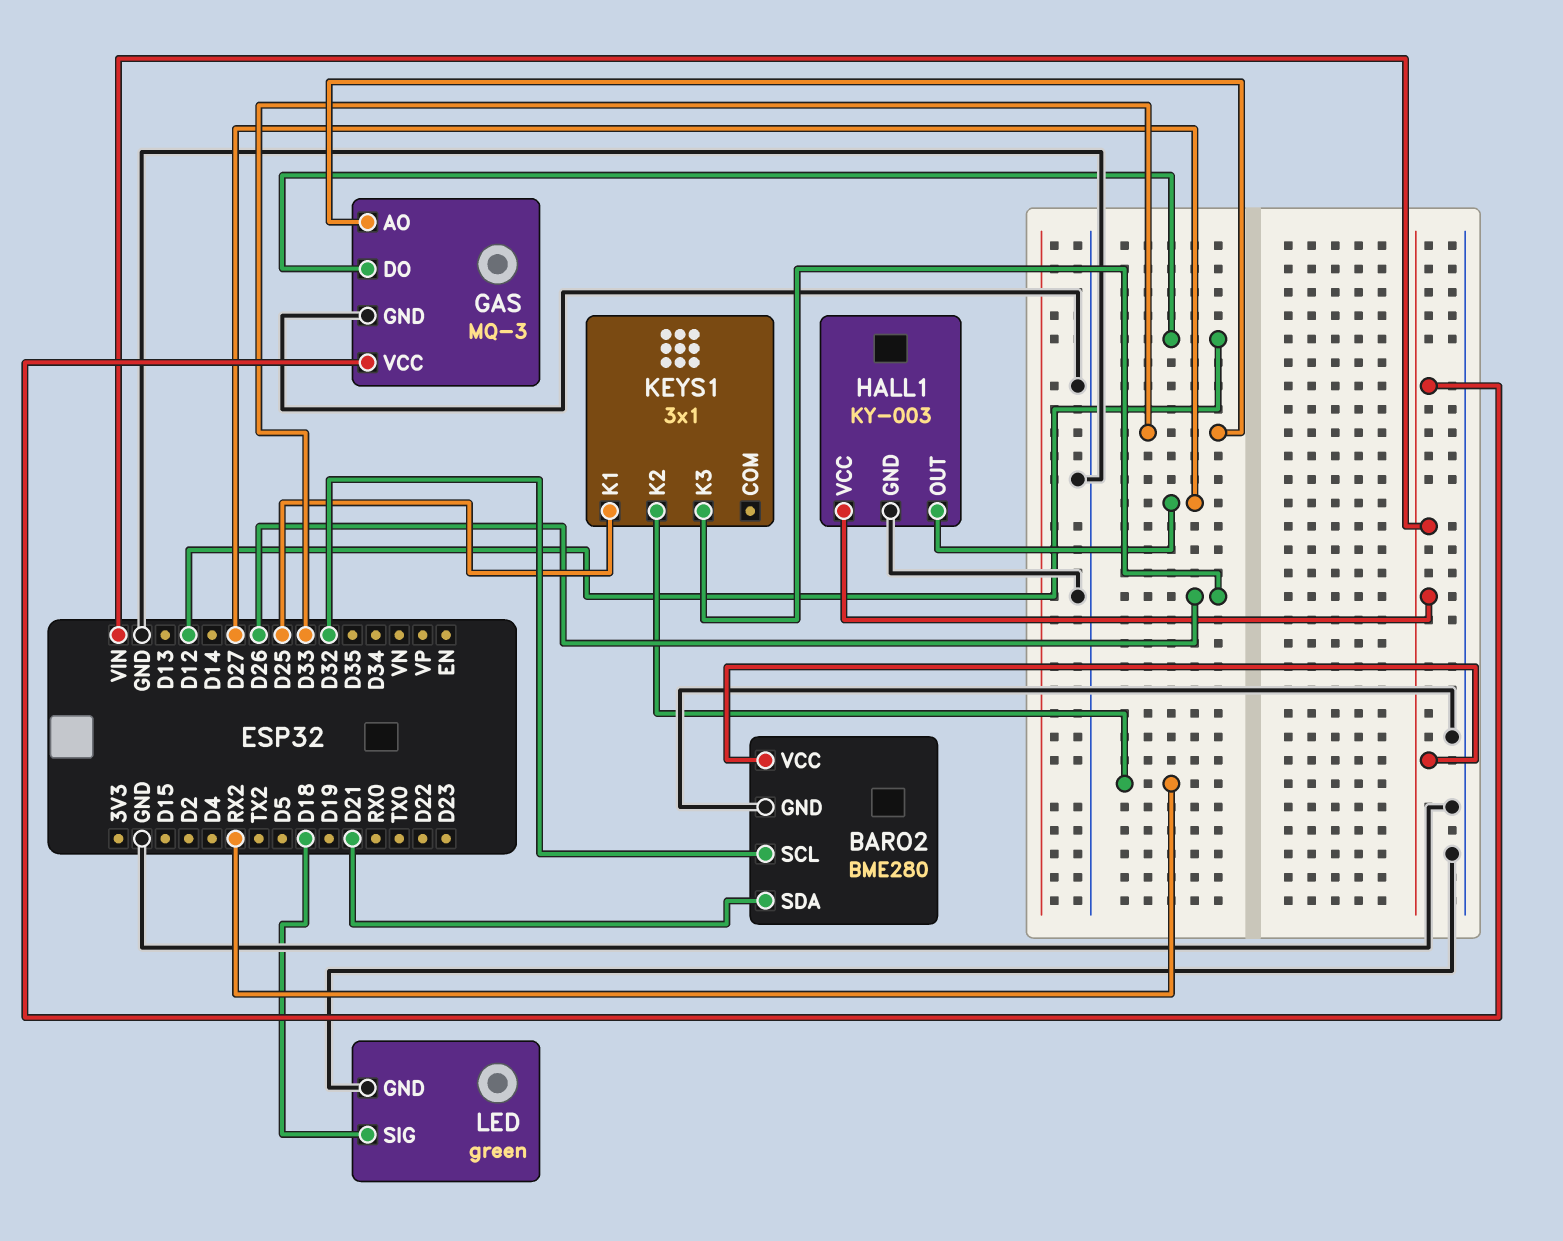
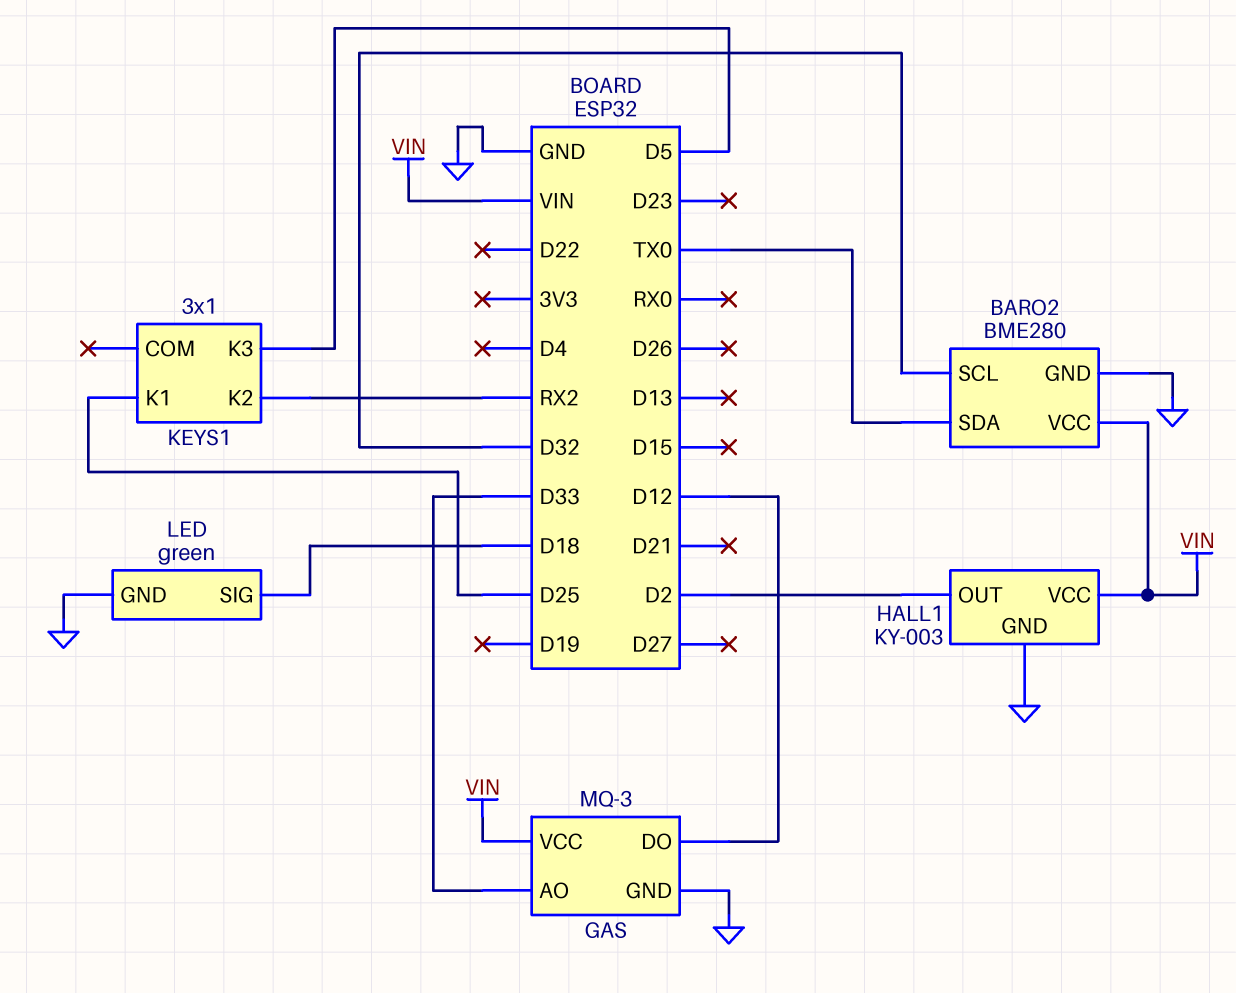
BARO2 pin SDA: D21 -> TX0
HALL1 pin OUT: D27 -> D2
KEYS1 pin K3: D26 -> D5

